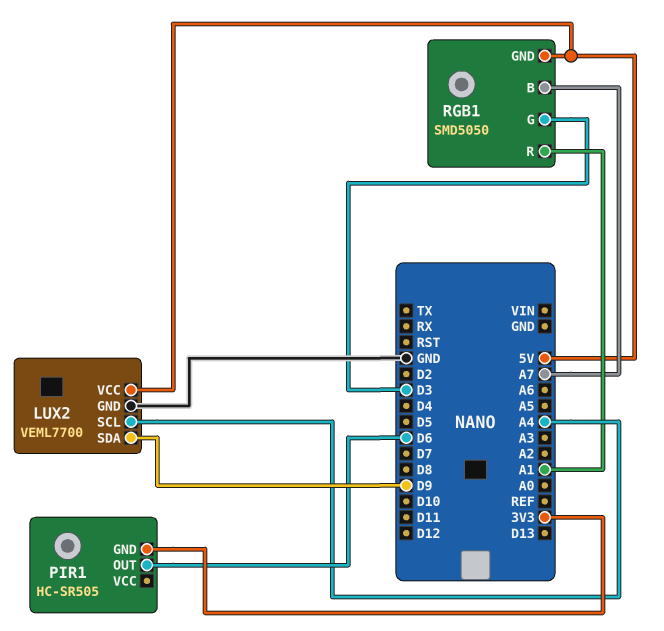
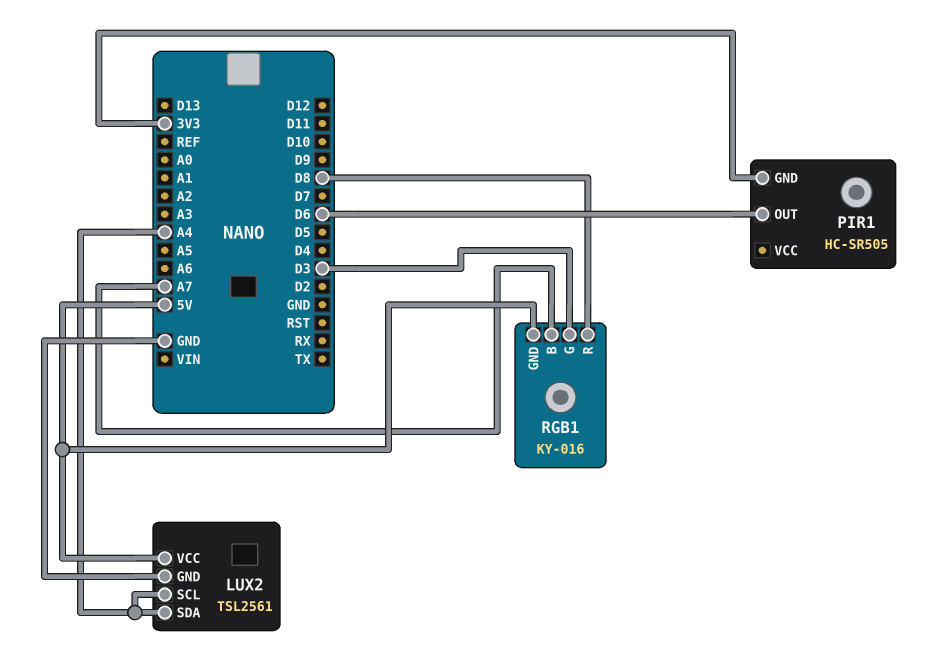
LUX2: VEML7700 -> TSL2561
LUX2 pin SDA: D9 -> A4
RGB1: SMD5050 -> KY-016
RGB1 pin R: A1 -> D8

